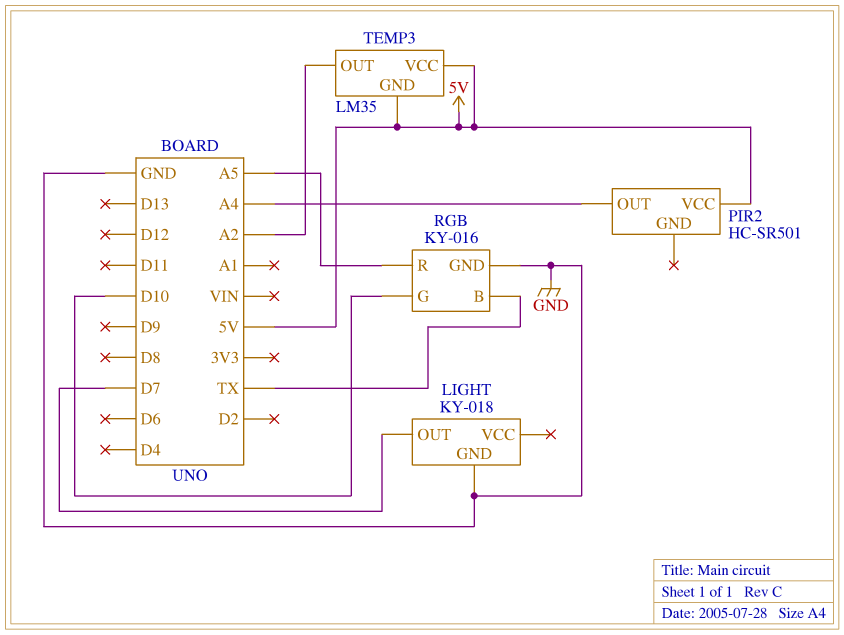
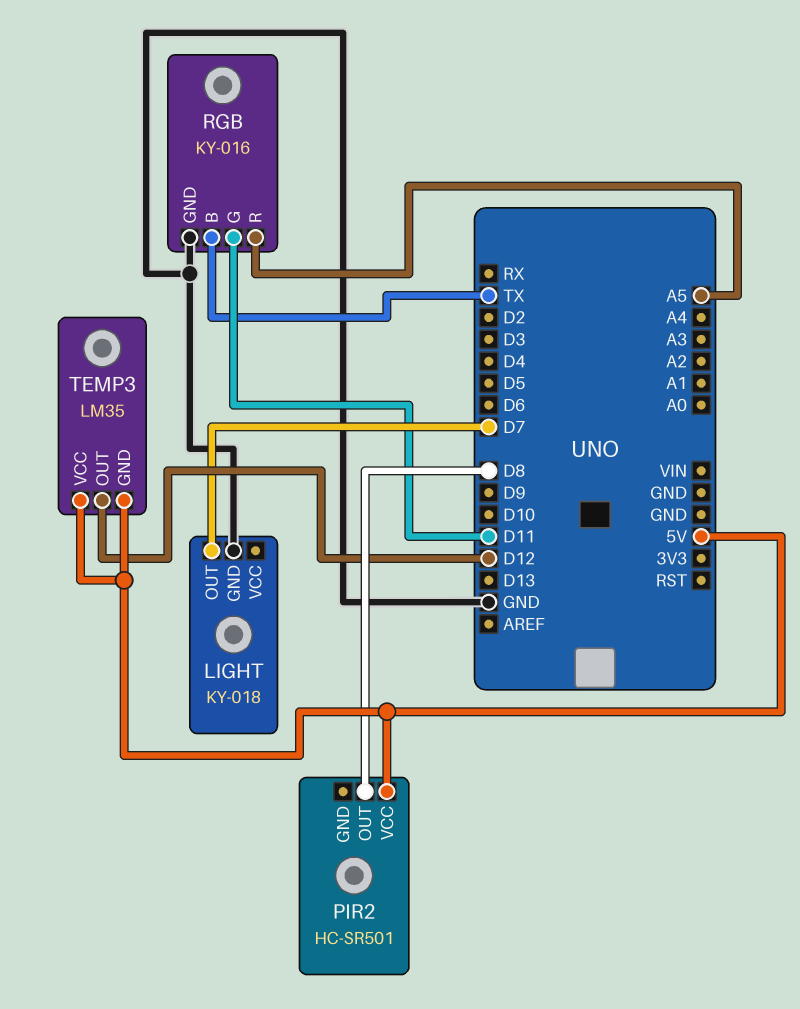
PIR2 pin OUT: A4 -> D8
RGB pin G: D10 -> D11
TEMP3 pin OUT: A2 -> D12

